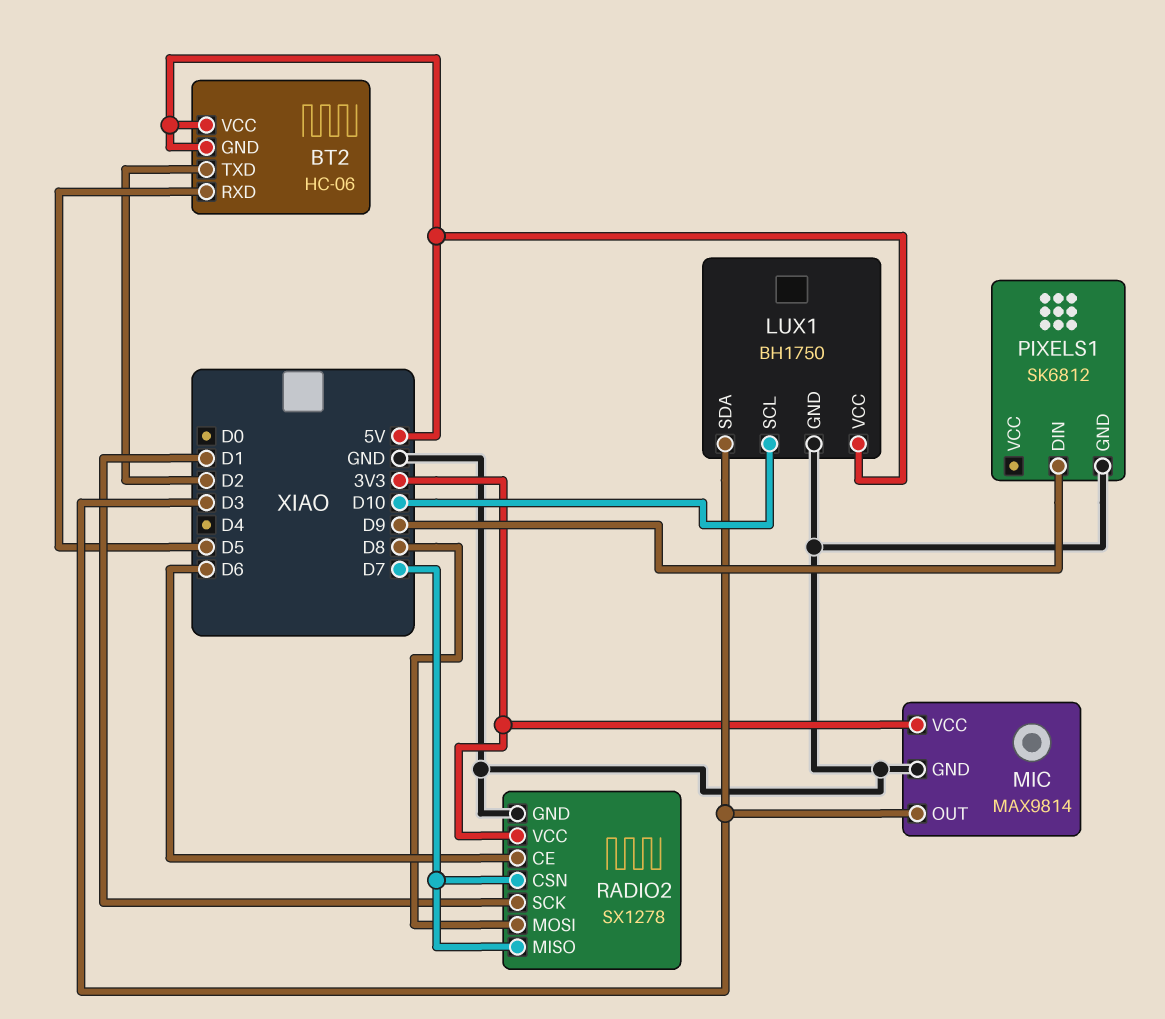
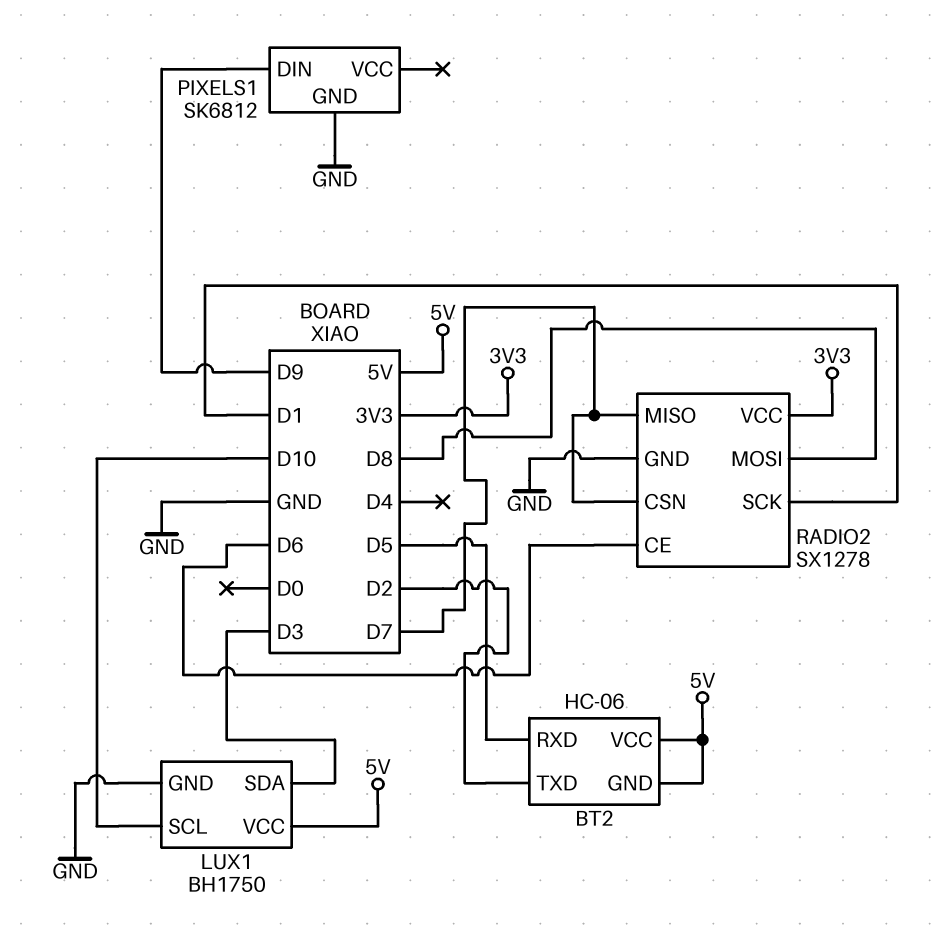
MIC: MAX9814 -> none
MIC pin GND: GND -> none
MIC pin OUT: D3 -> none
MIC pin VCC: 3V3 -> none

